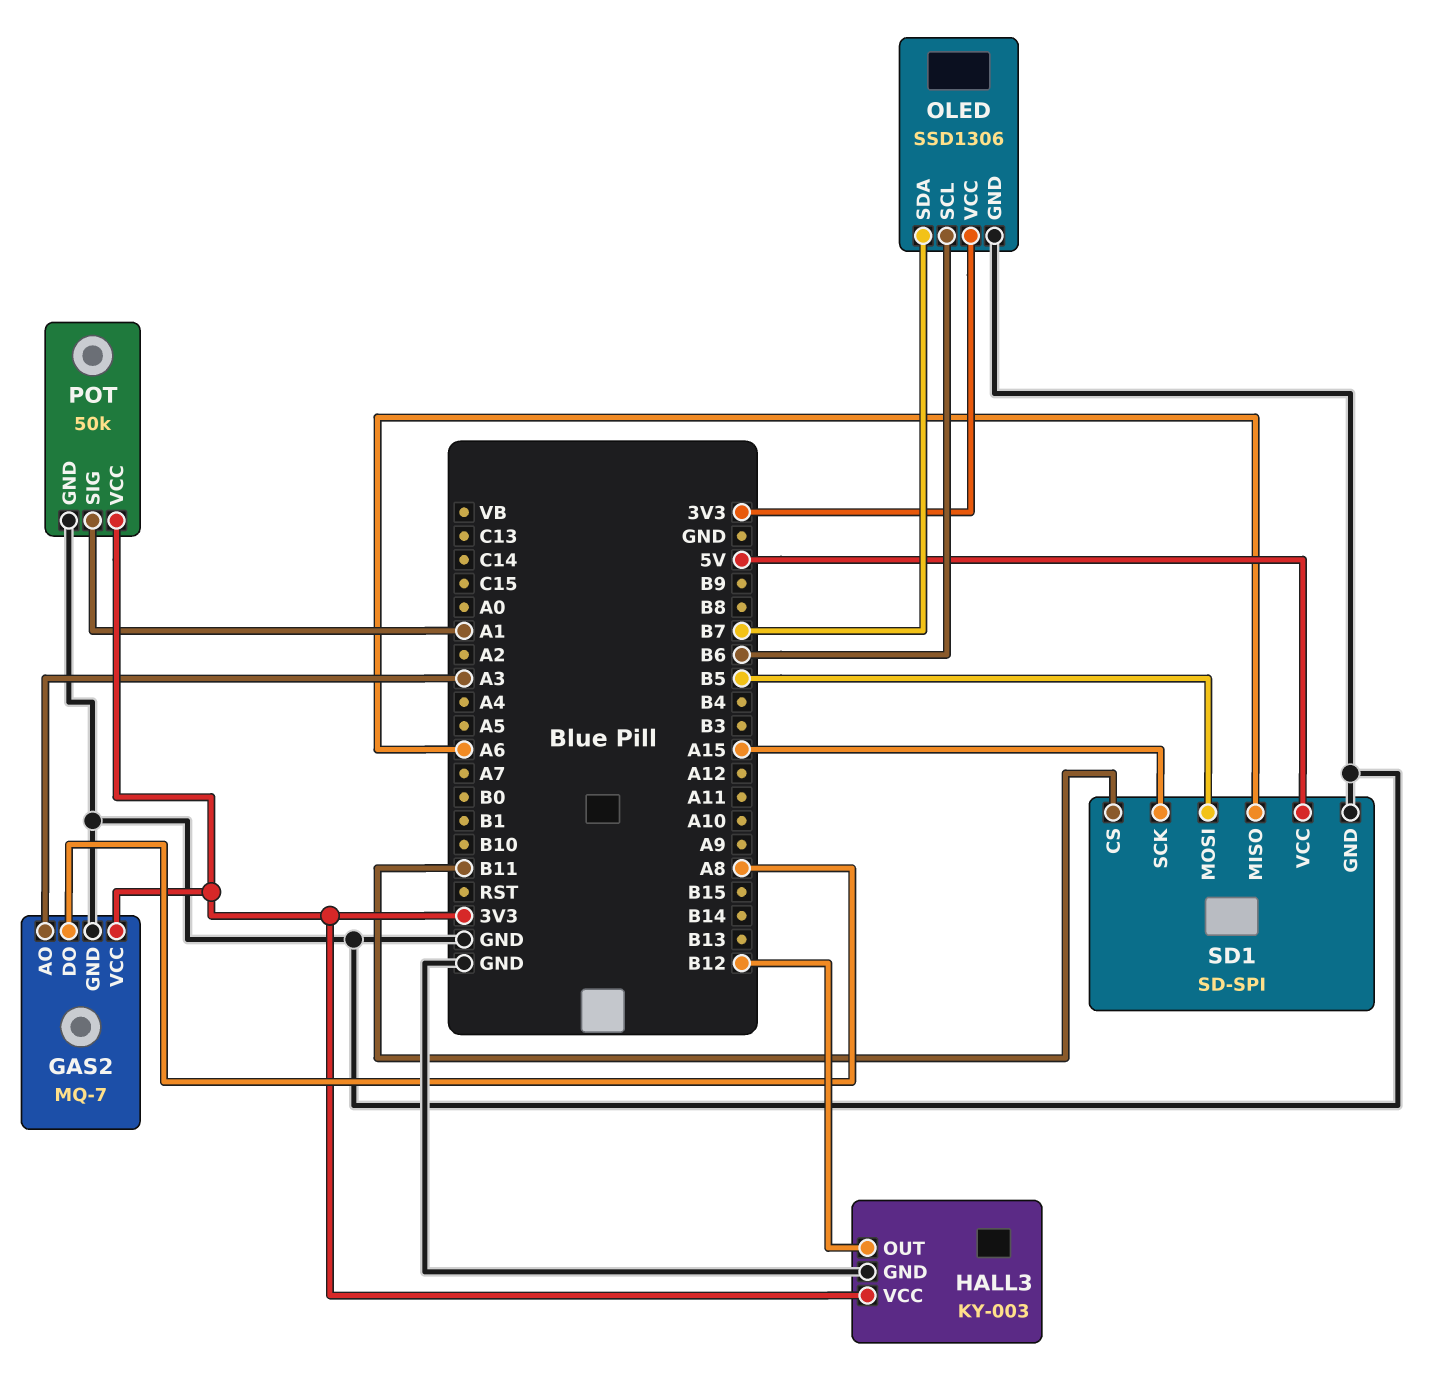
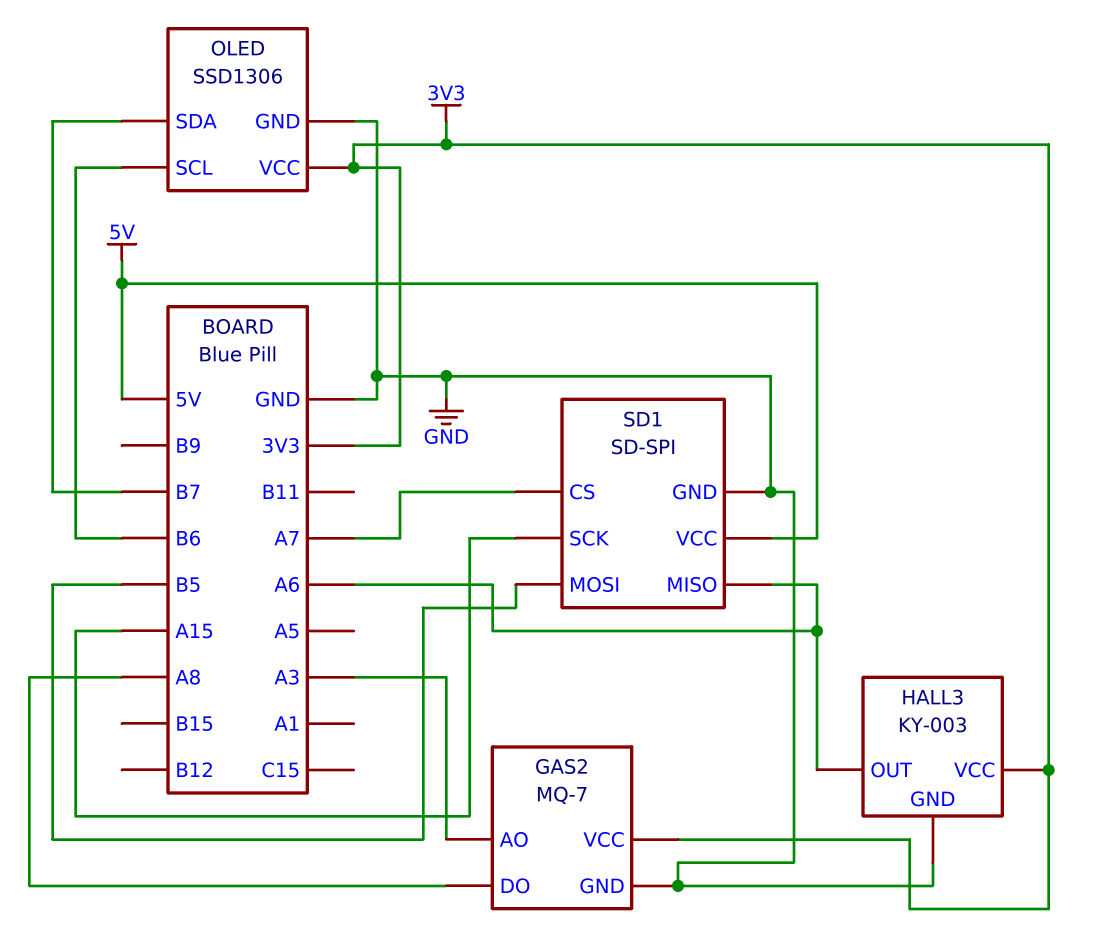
HALL3 pin OUT: B12 -> A6
POT: 50k -> none
POT pin GND: GND -> none
POT pin SIG: A1 -> none
POT pin VCC: 3V3 -> none
SD1 pin CS: B11 -> A7

